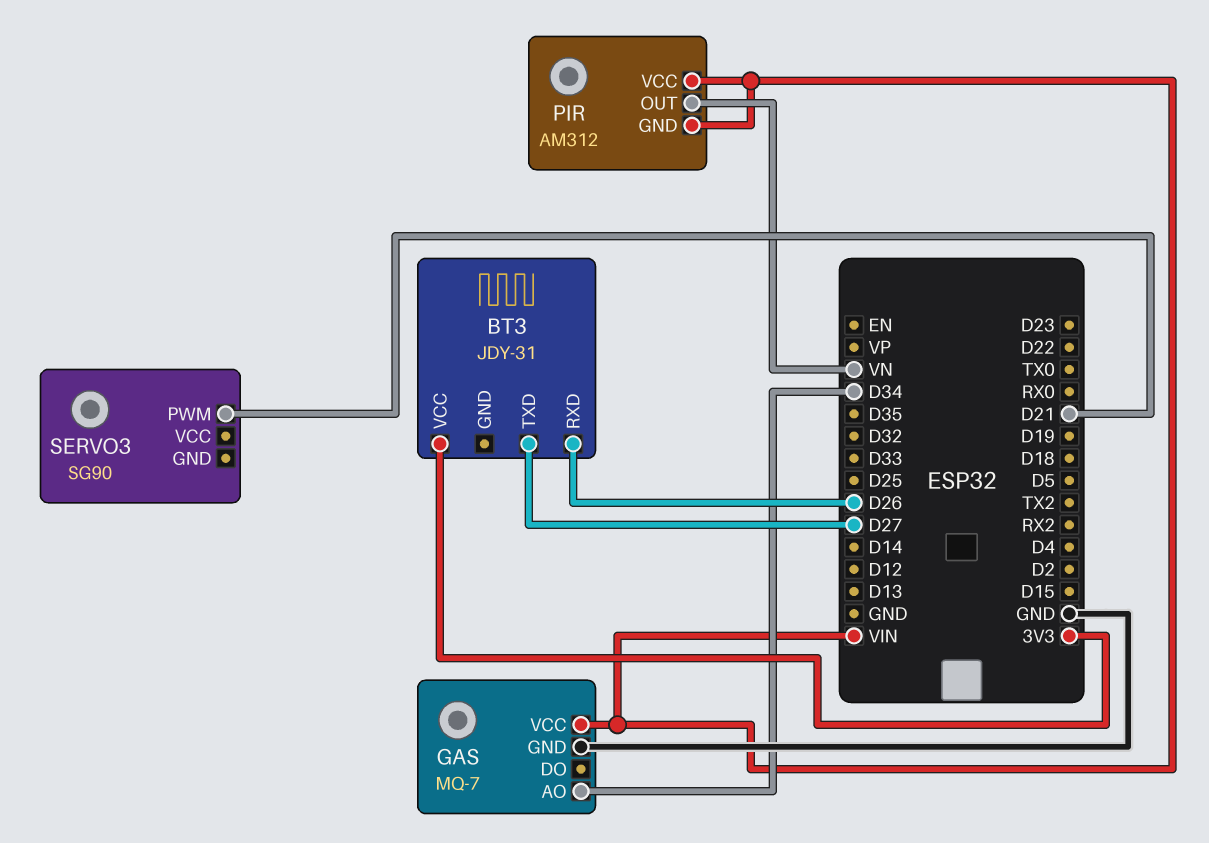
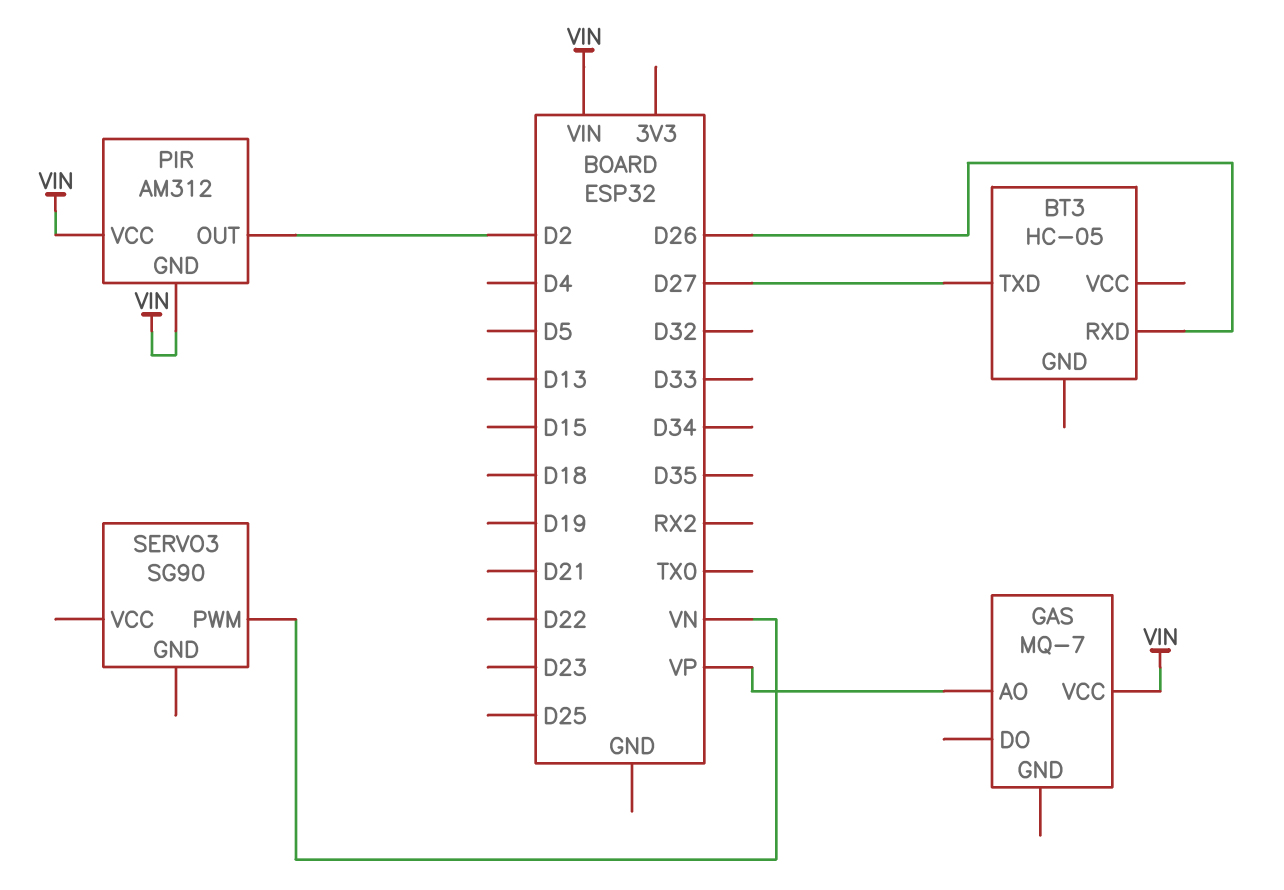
BT3: JDY-31 -> HC-05
BT3 pin VCC: 3V3 -> none
GAS pin AO: D34 -> VP
GAS pin GND: GND -> none
PIR pin OUT: VN -> D2
SERVO3 pin PWM: D21 -> VN

